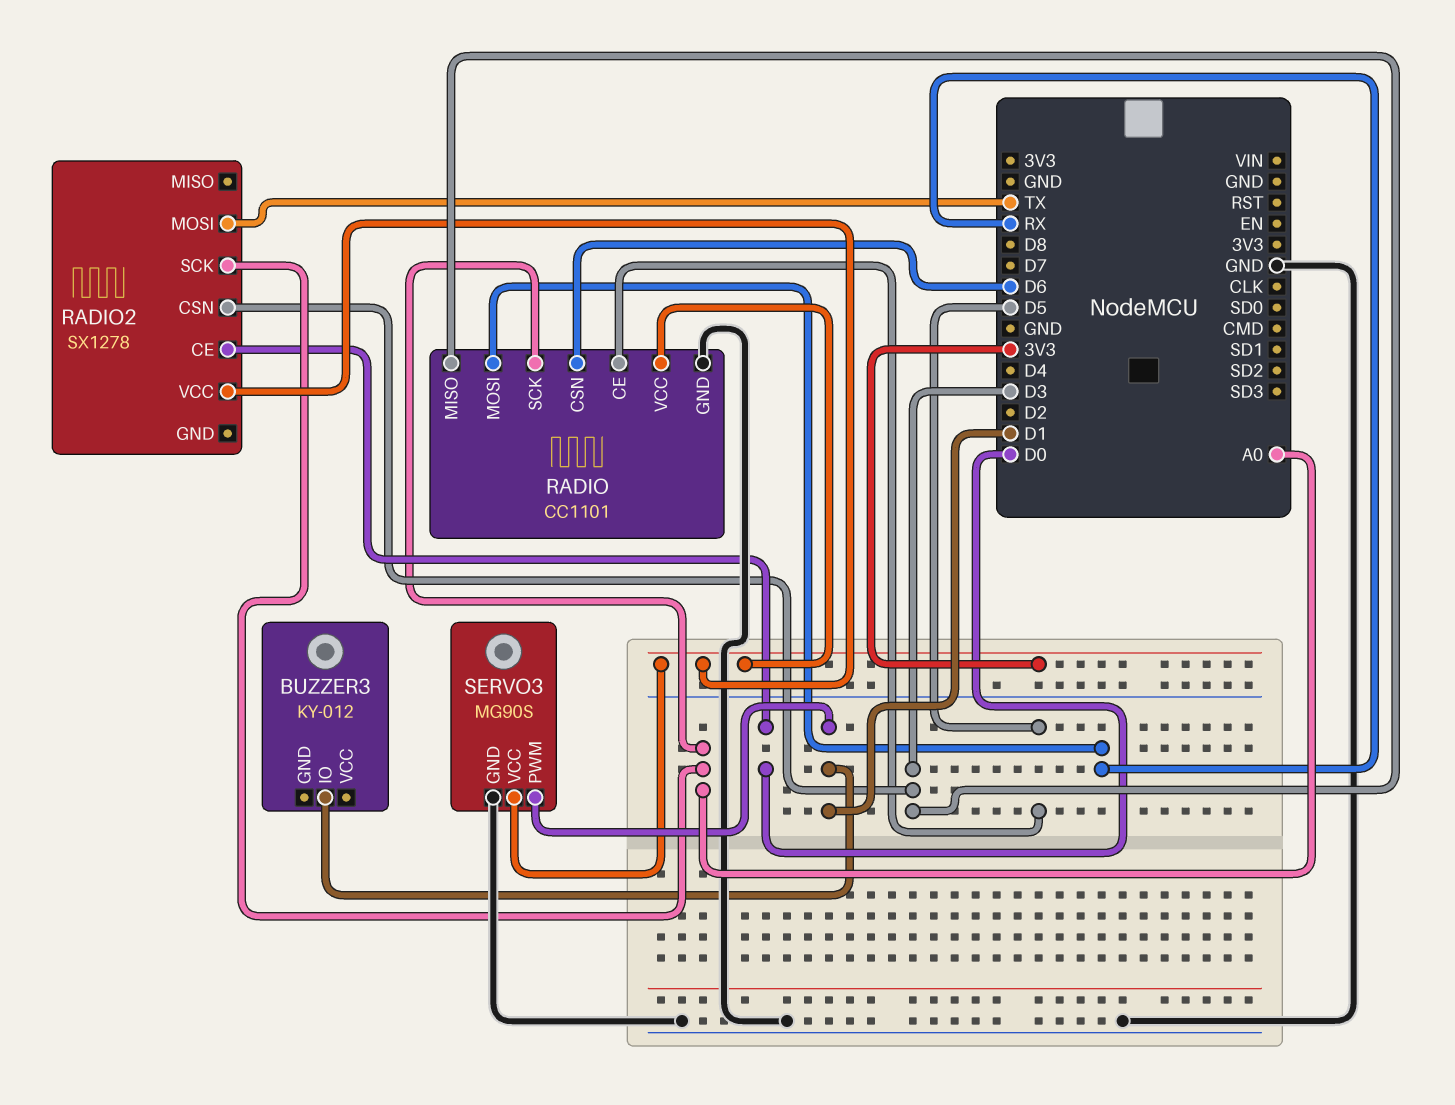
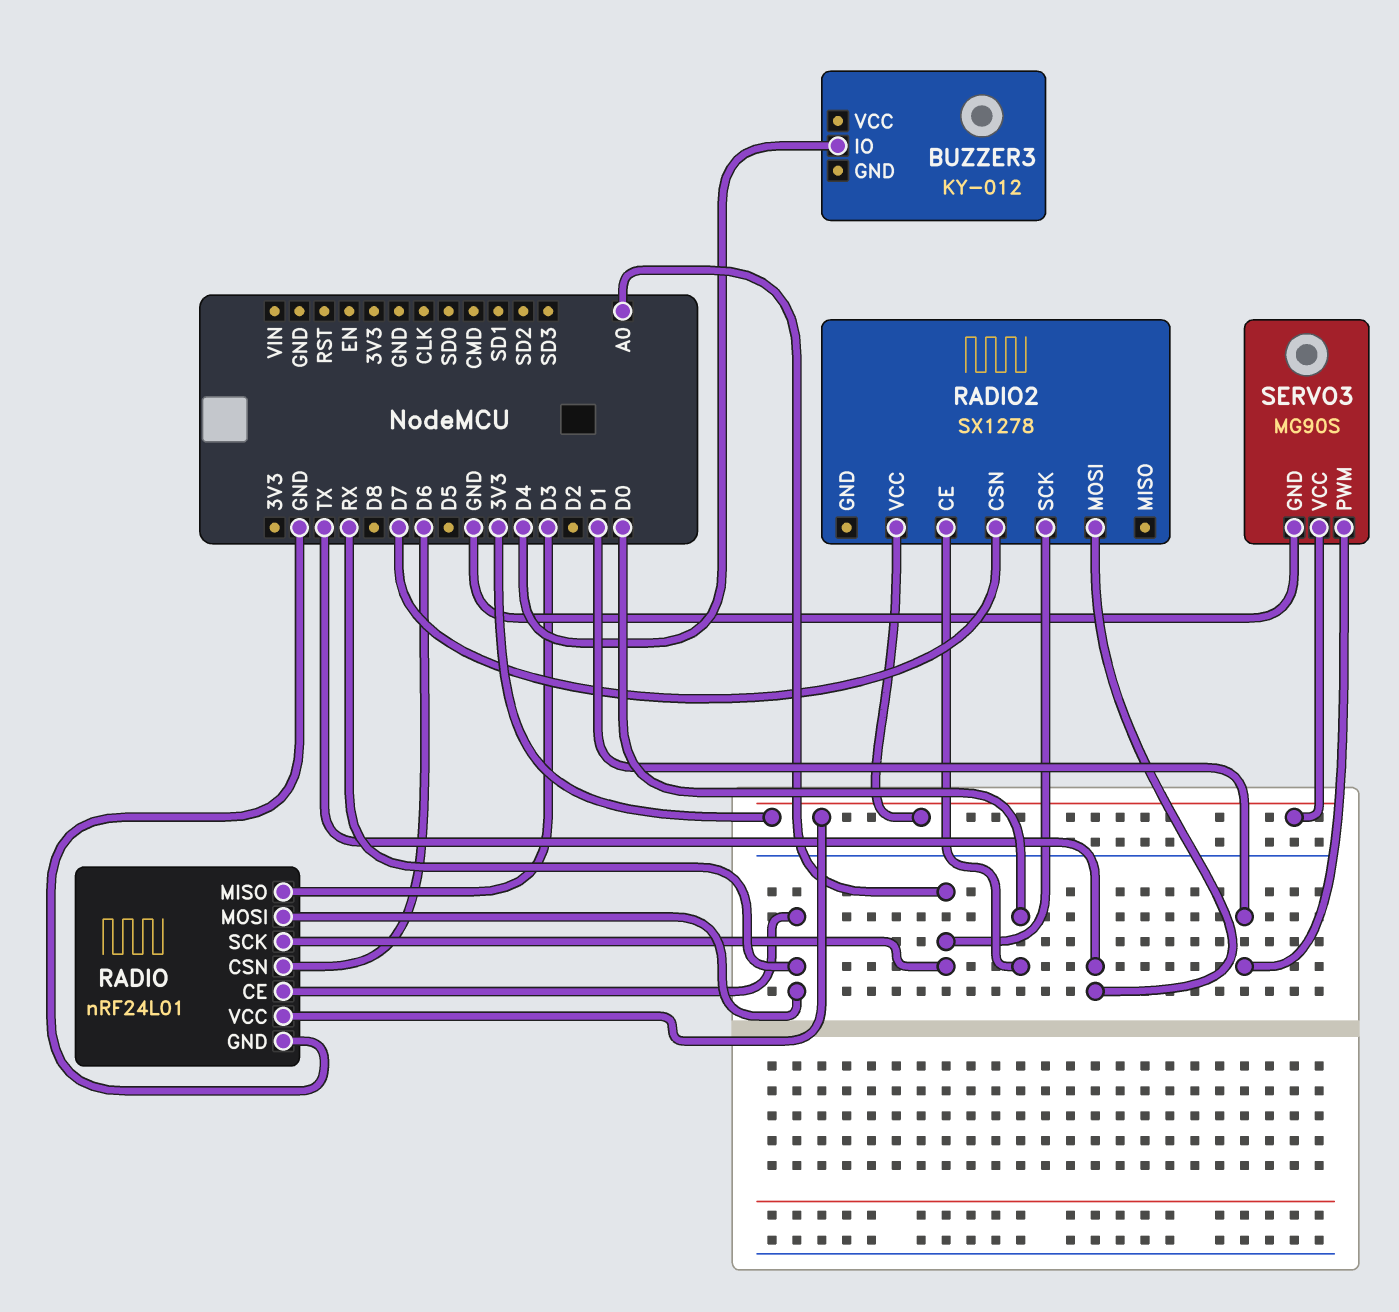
BUZZER3 pin IO: D1 -> D4
RADIO: CC1101 -> nRF24L01
RADIO pin CE: D5 -> RX
RADIO2 pin CSN: D3 -> D7

